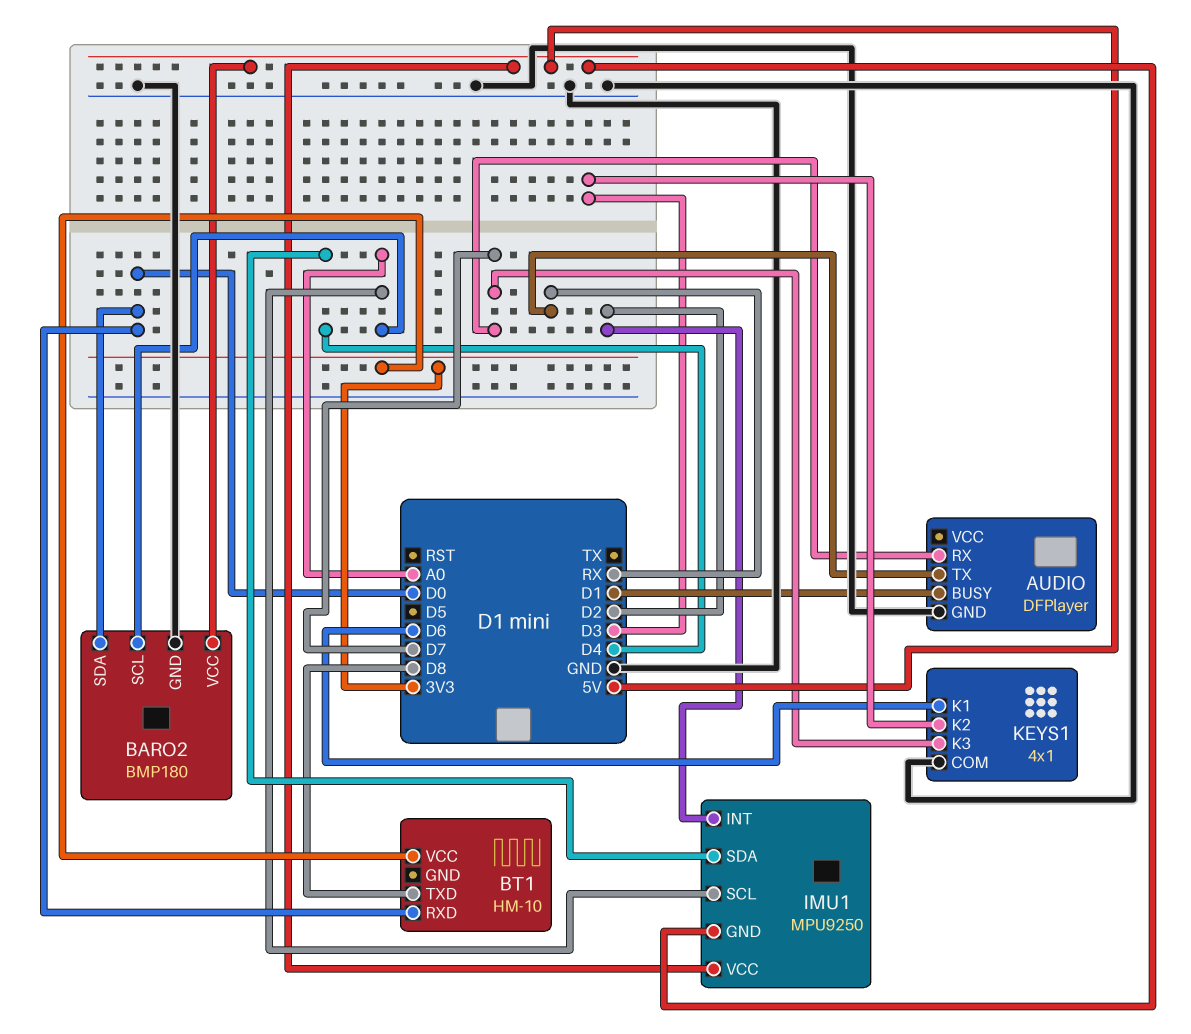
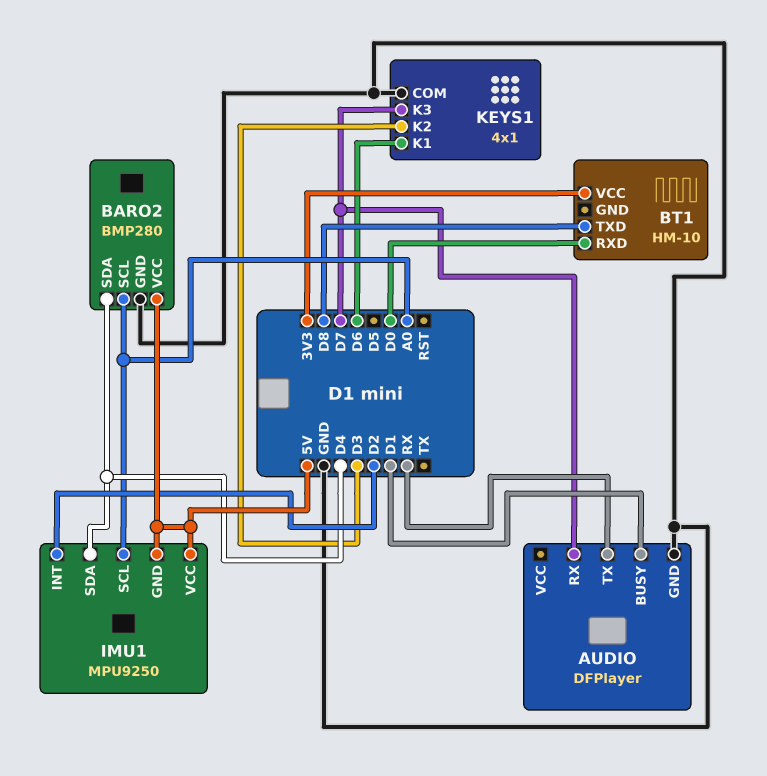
BARO2: BMP180 -> BMP280
BARO2 pin SDA: D0 -> D4

